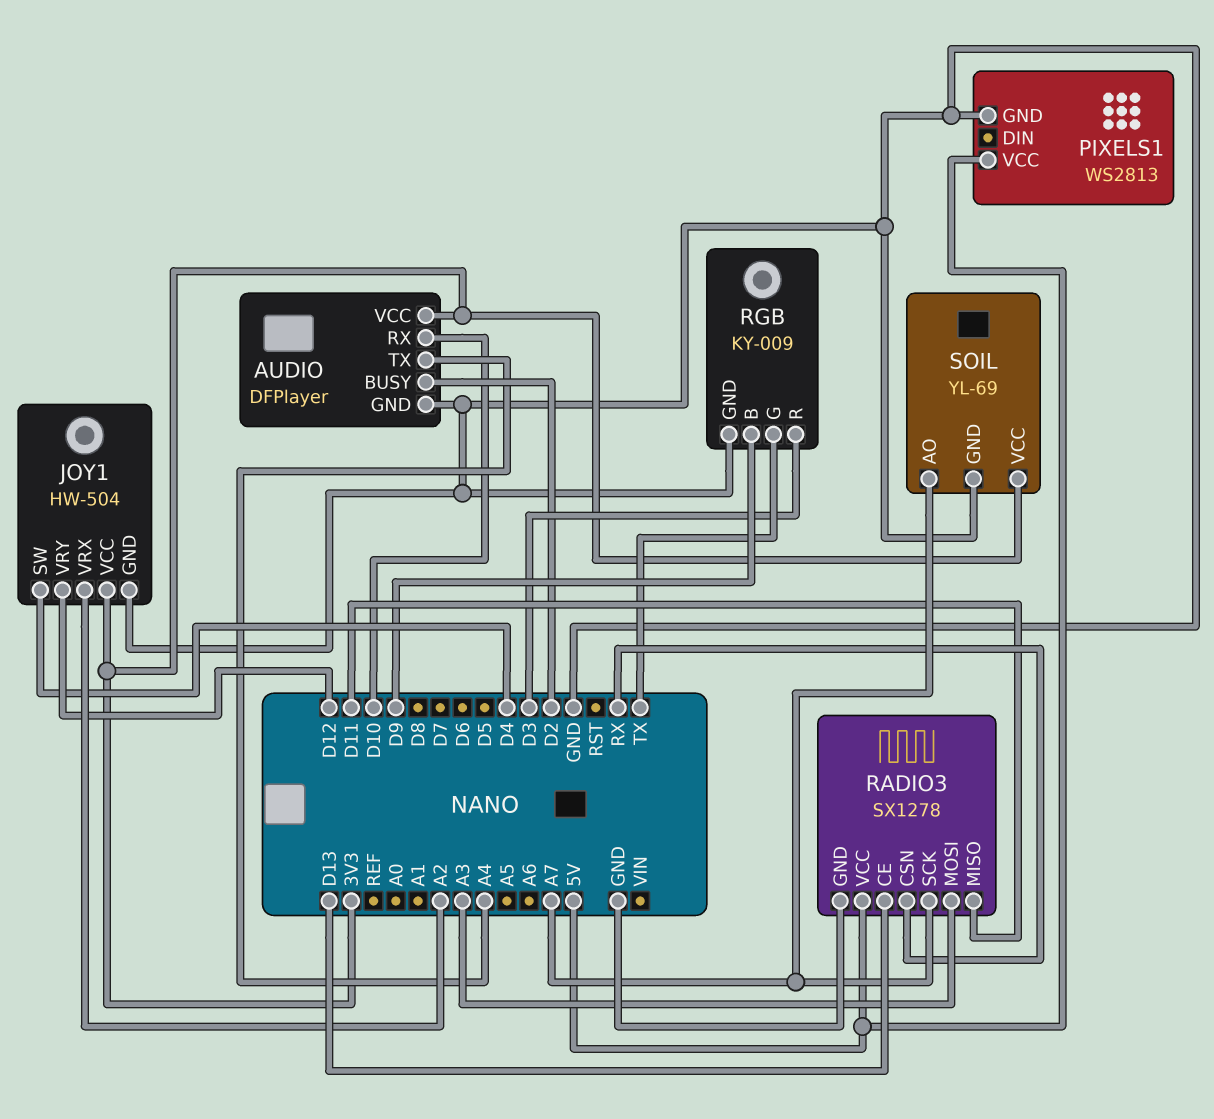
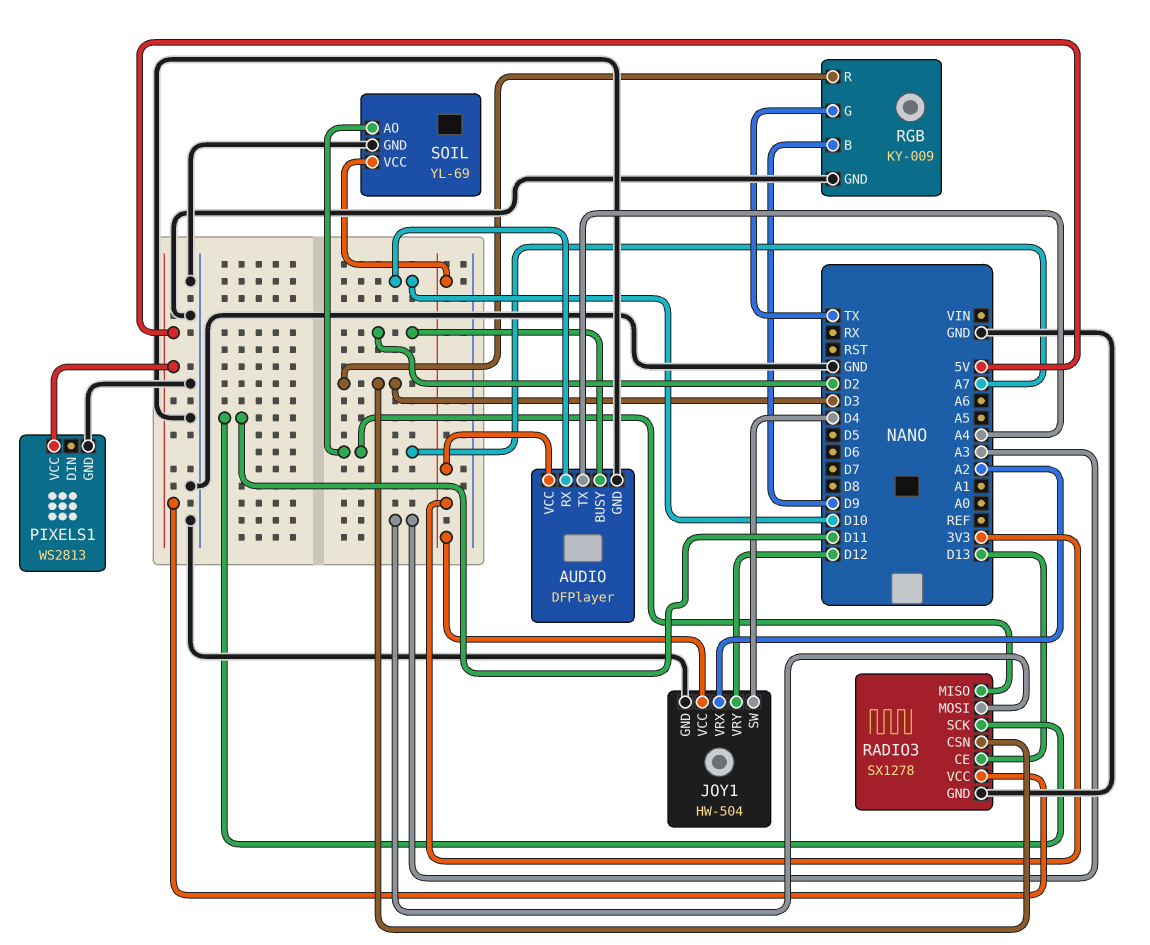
RADIO3 pin CSN: RX -> D3
RADIO3 pin MISO: D11 -> A7
RADIO3 pin SCK: A7 -> D11

